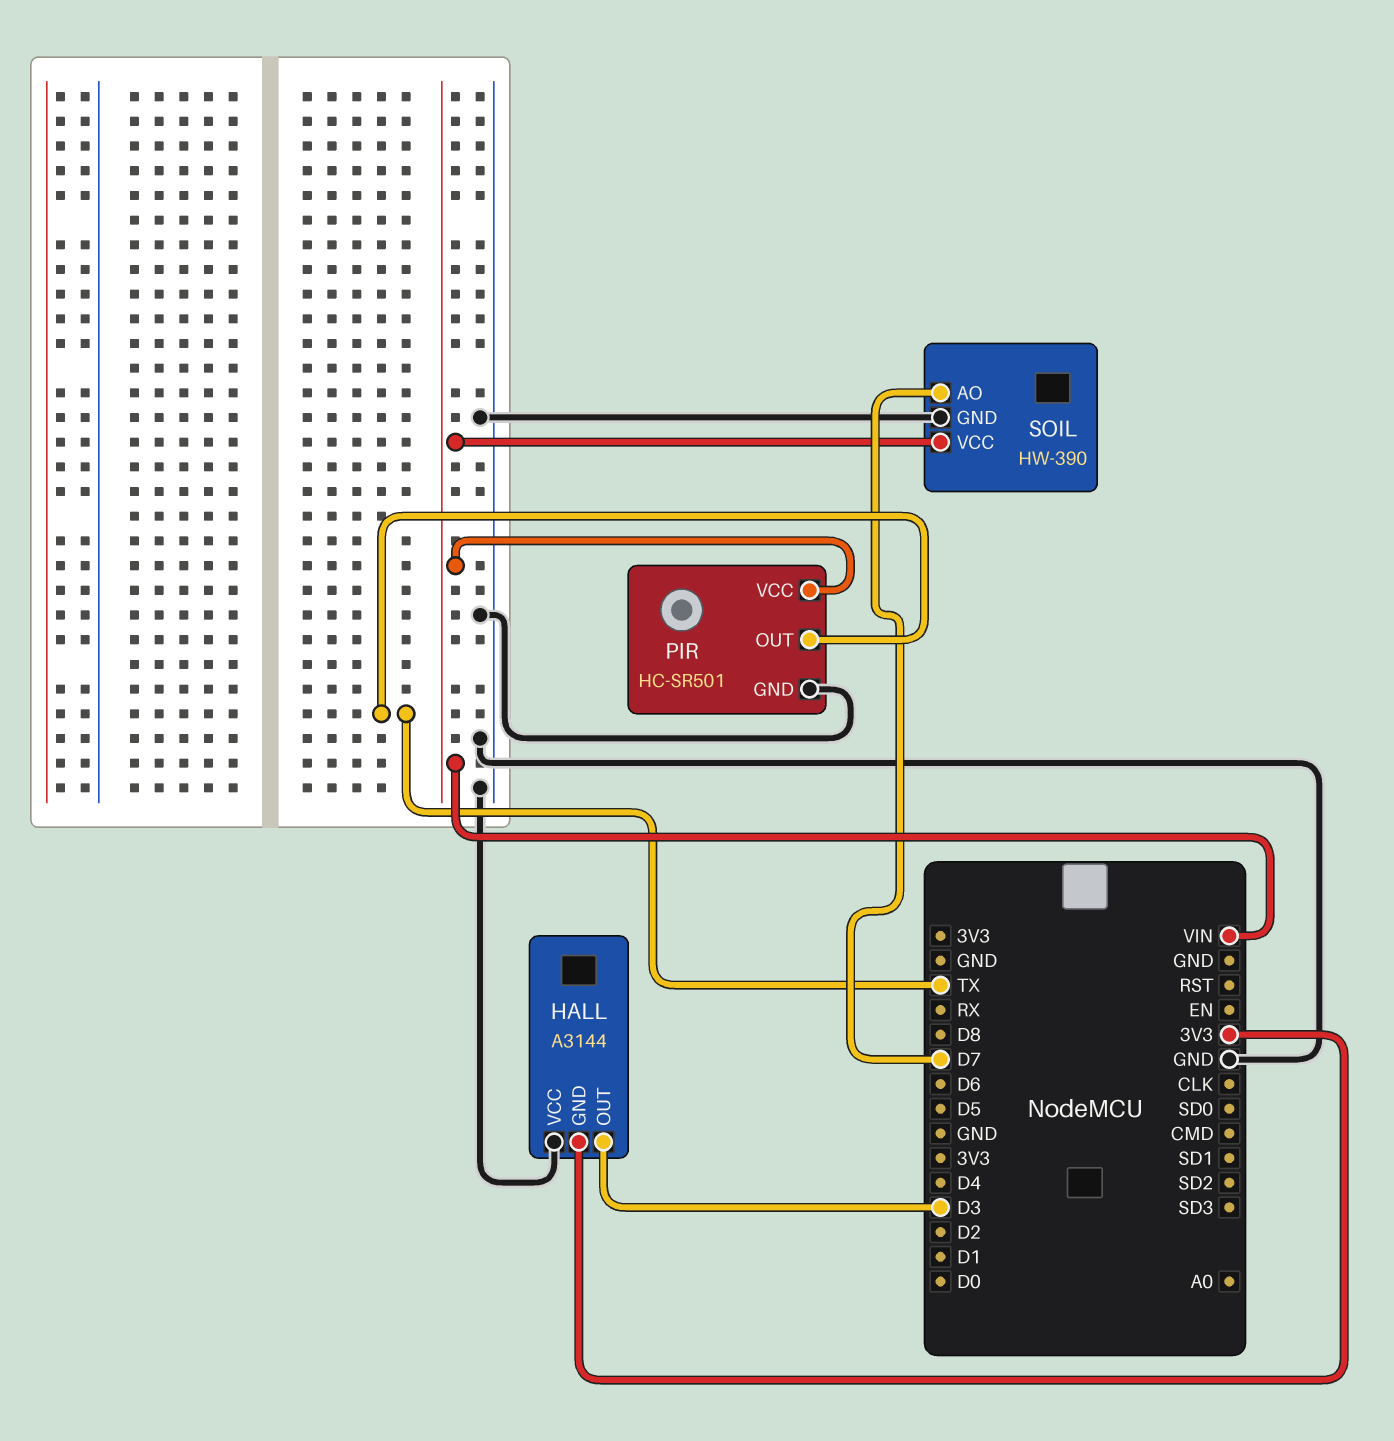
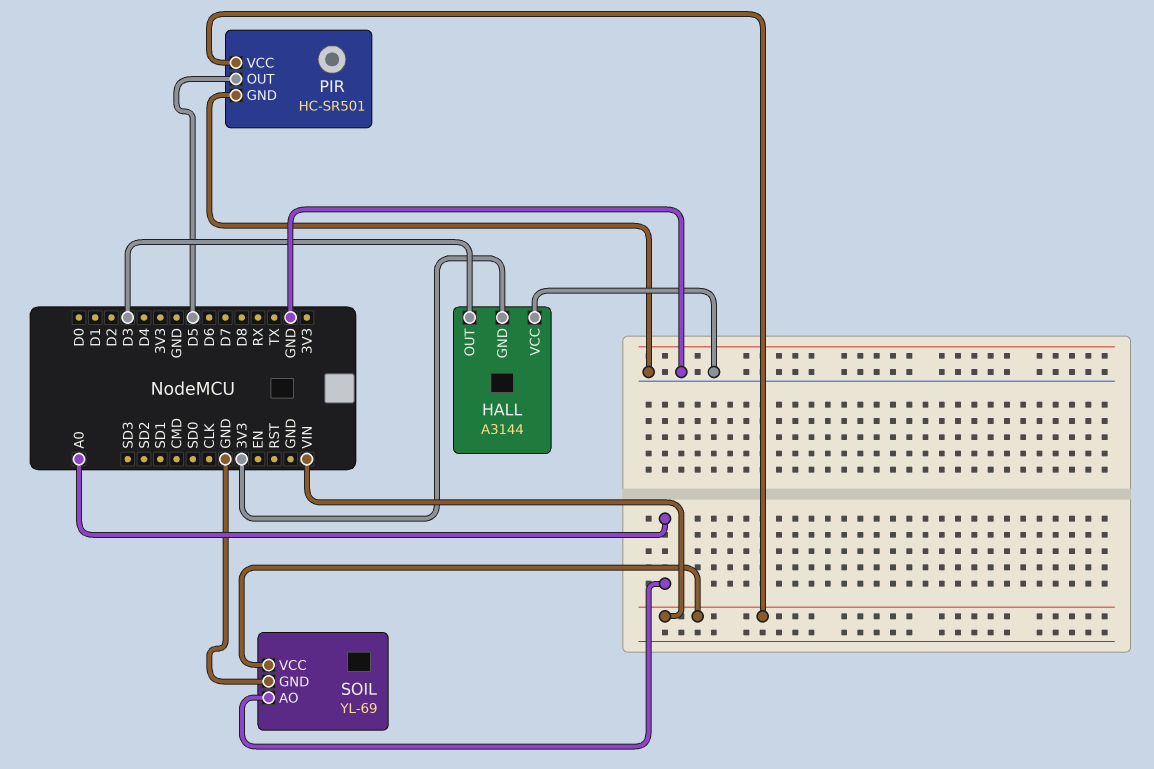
PIR pin OUT: TX -> D5
SOIL: HW-390 -> YL-69
SOIL pin AO: D7 -> A0

